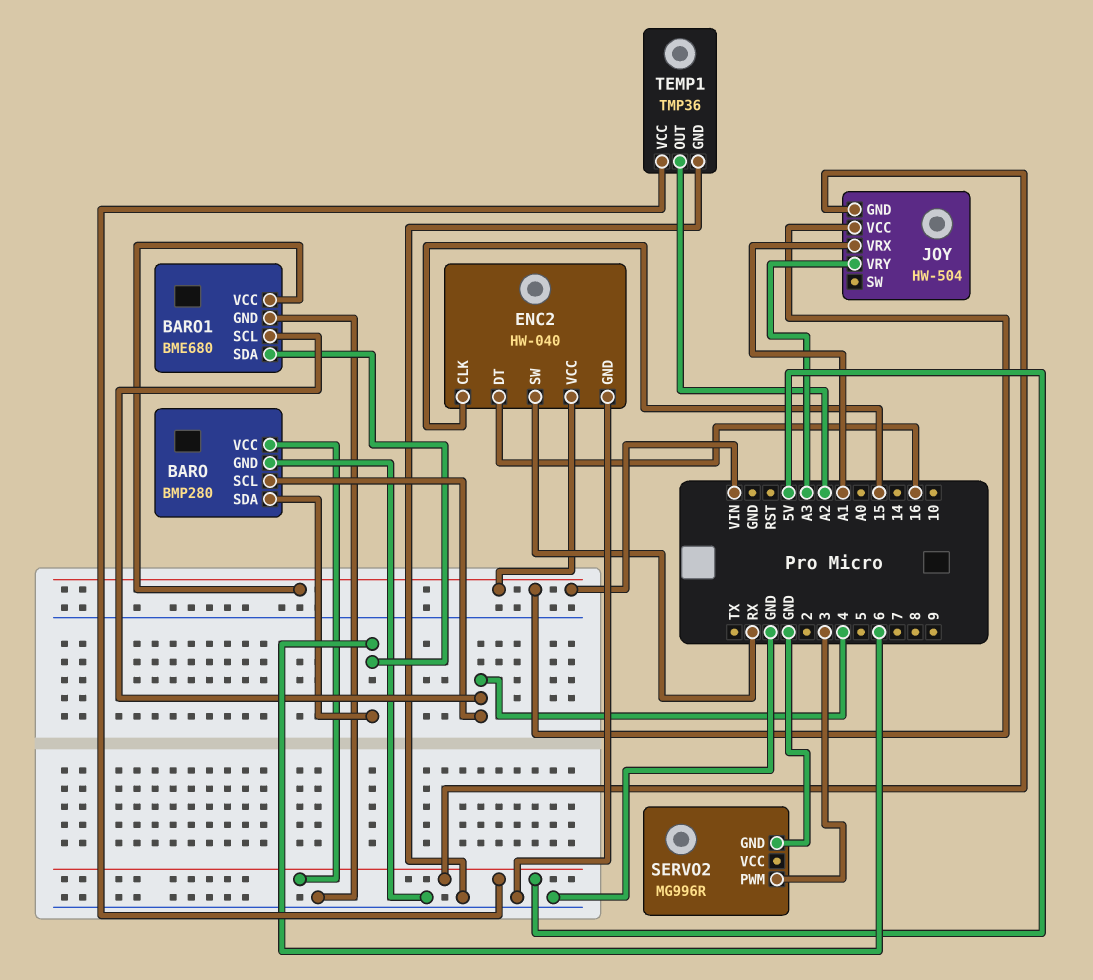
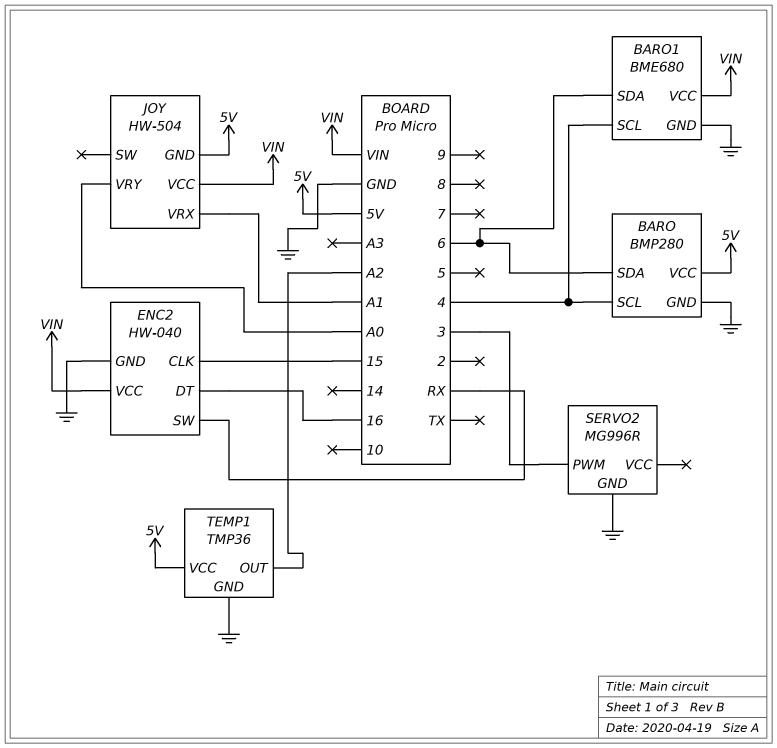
JOY pin VRY: A3 -> A0

